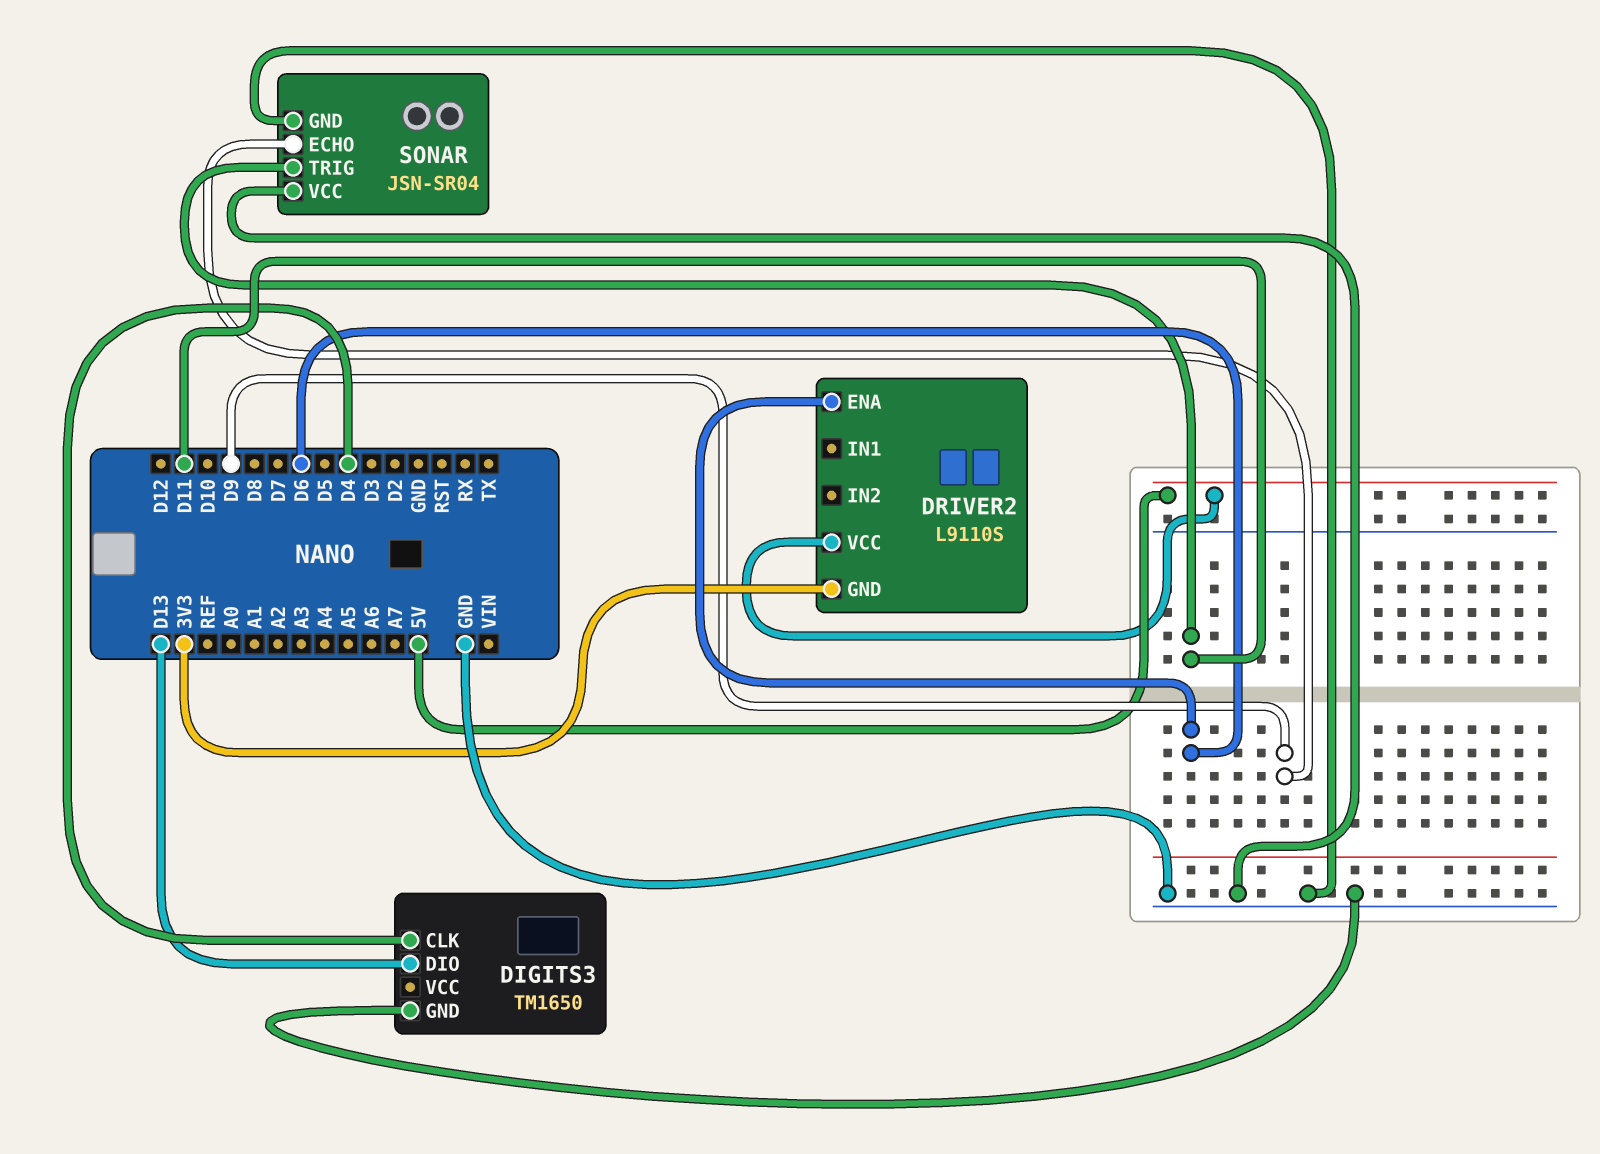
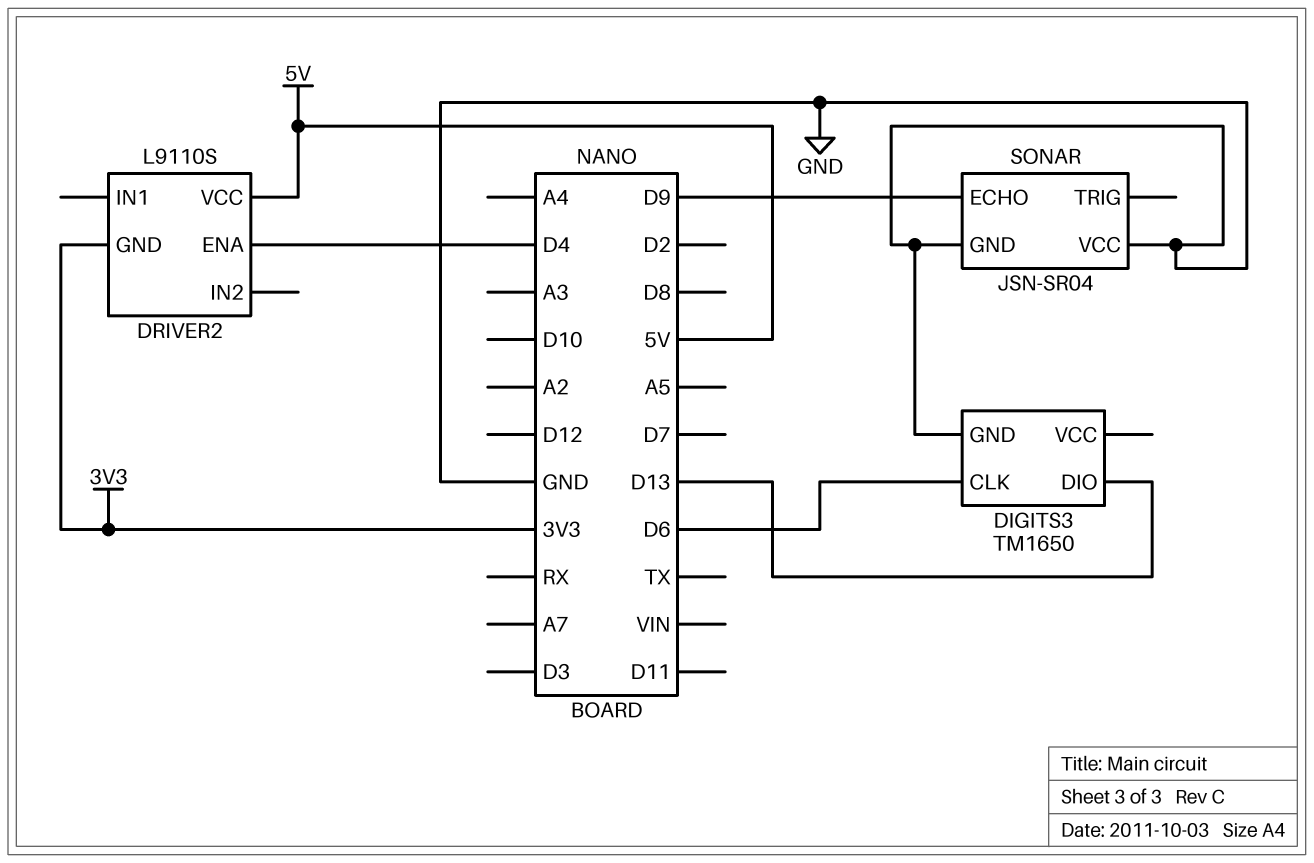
DIGITS3 pin CLK: D4 -> D6
DRIVER2 pin ENA: D6 -> D4
SONAR pin TRIG: D11 -> none

